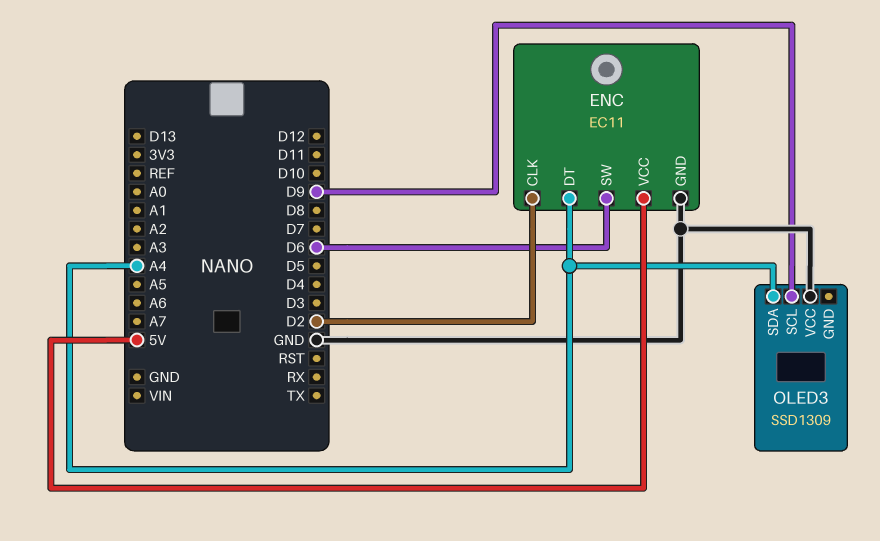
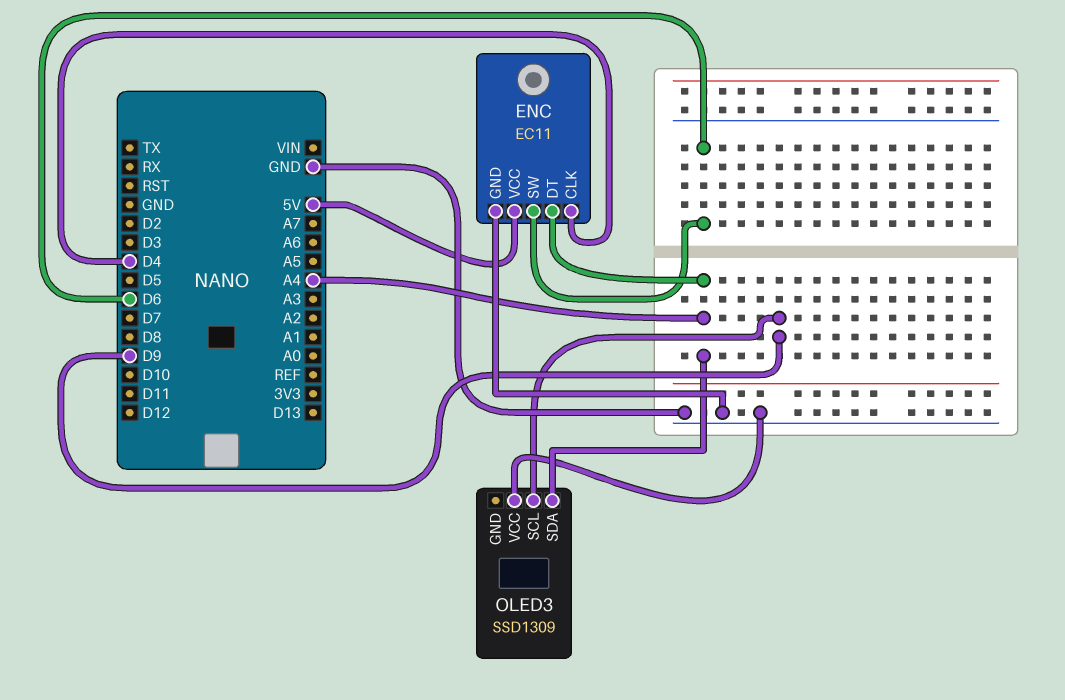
ENC pin CLK: D2 -> D4

